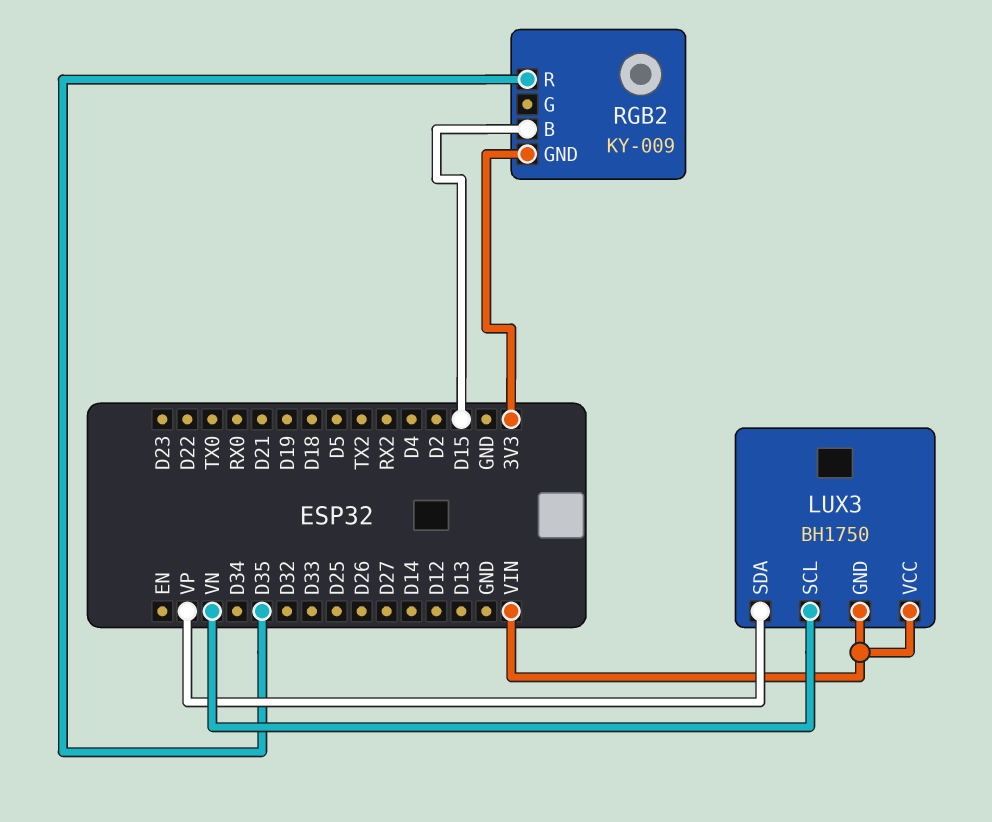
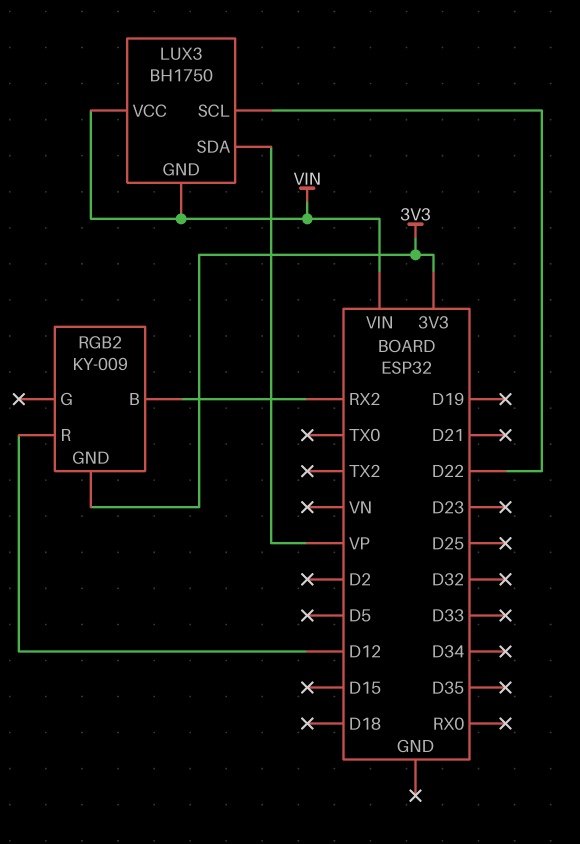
LUX3 pin SCL: VN -> D22
RGB2 pin B: D15 -> RX2
RGB2 pin R: D35 -> D12

